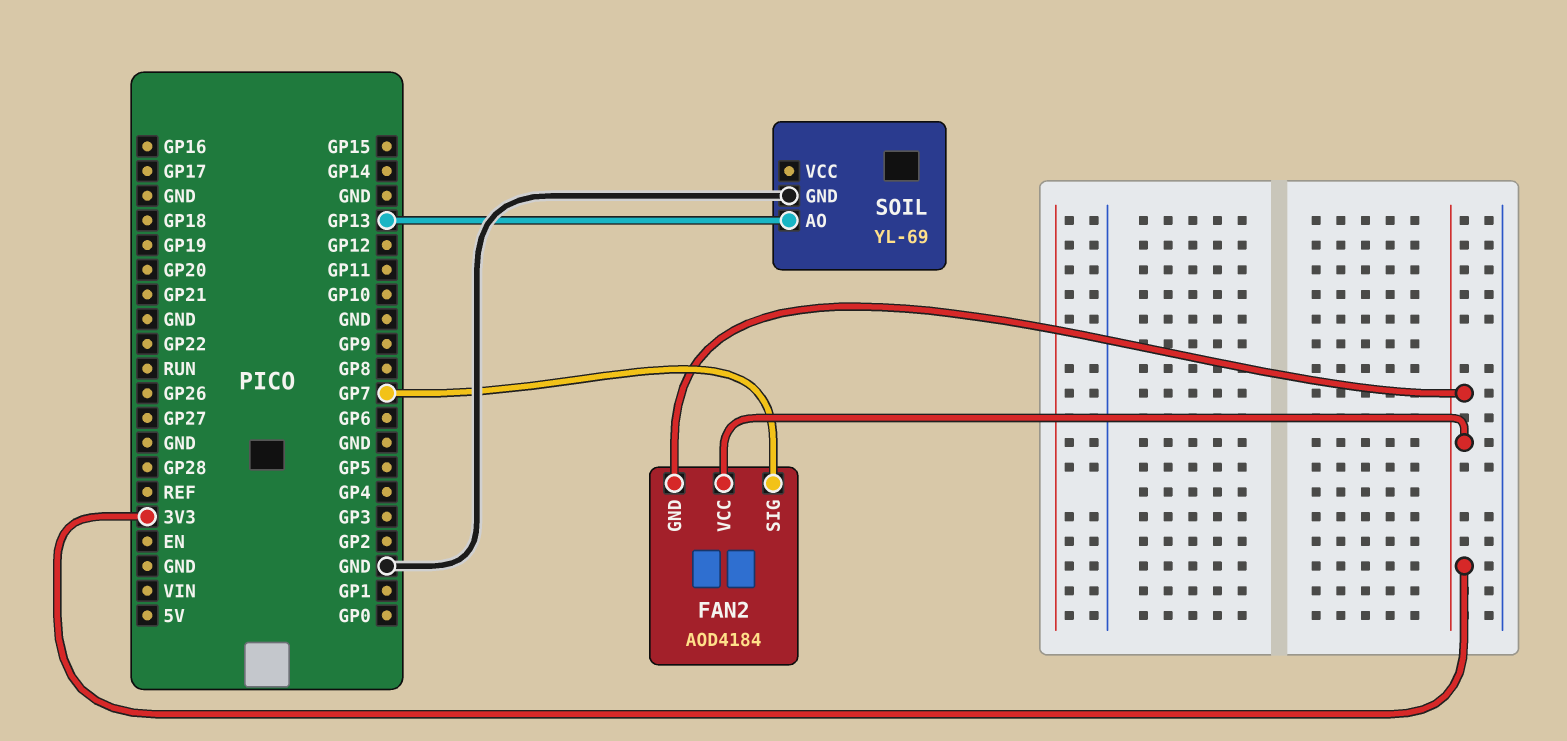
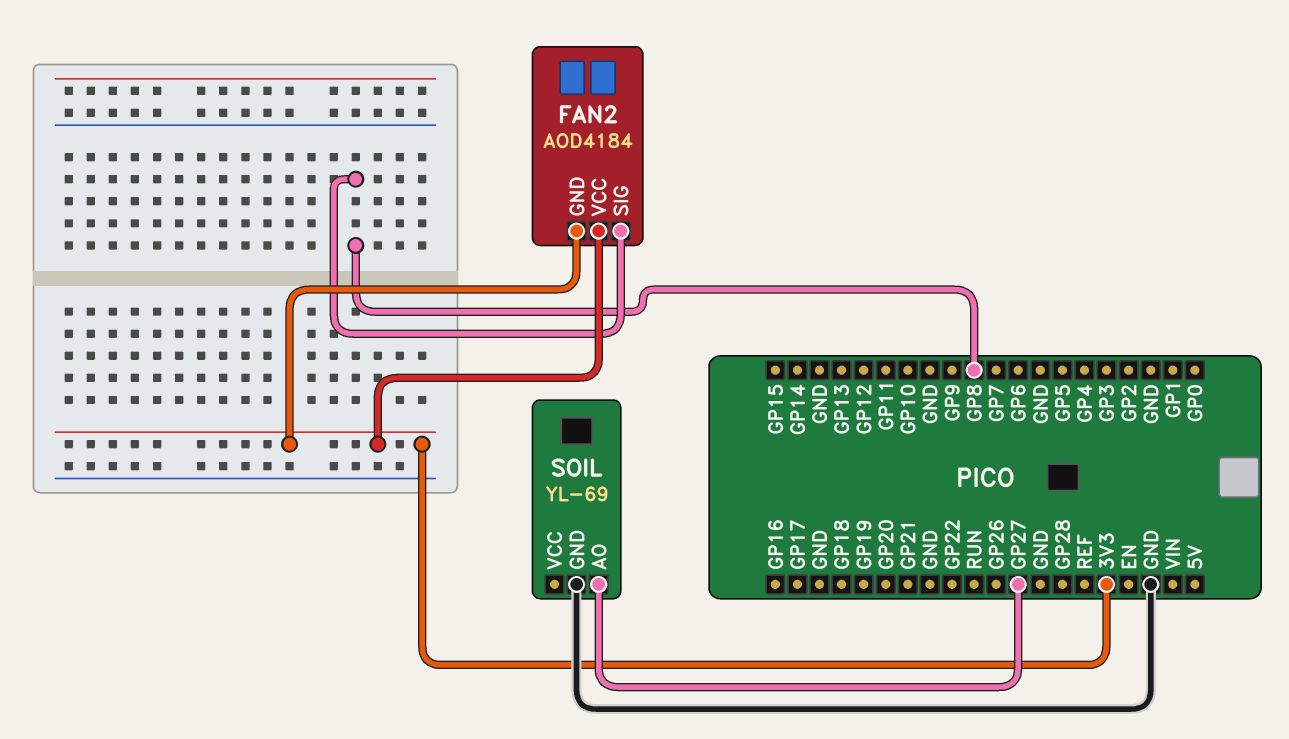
FAN2 pin SIG: GP7 -> GP8
SOIL pin AO: GP13 -> GP27

